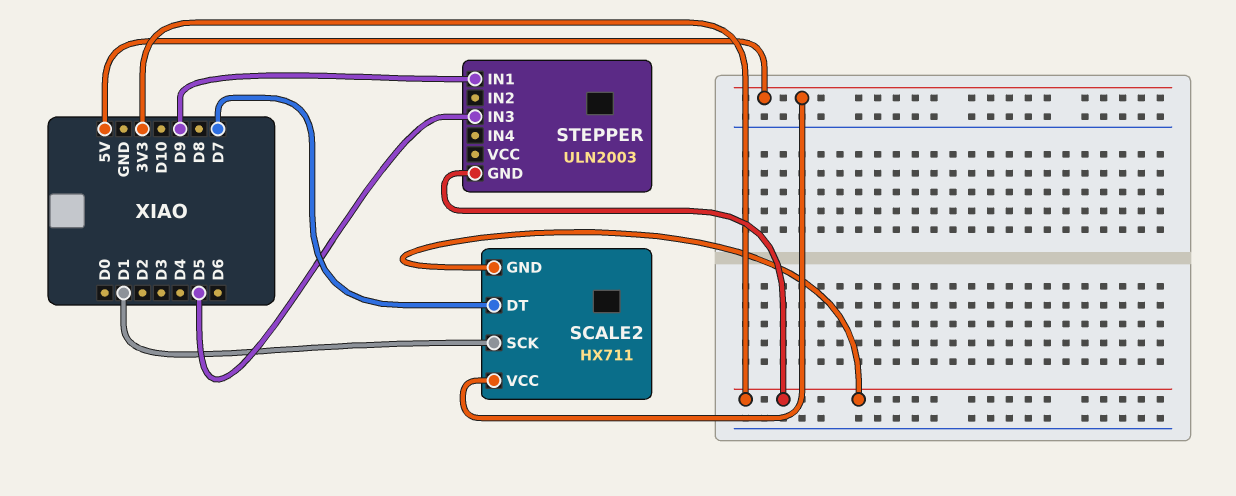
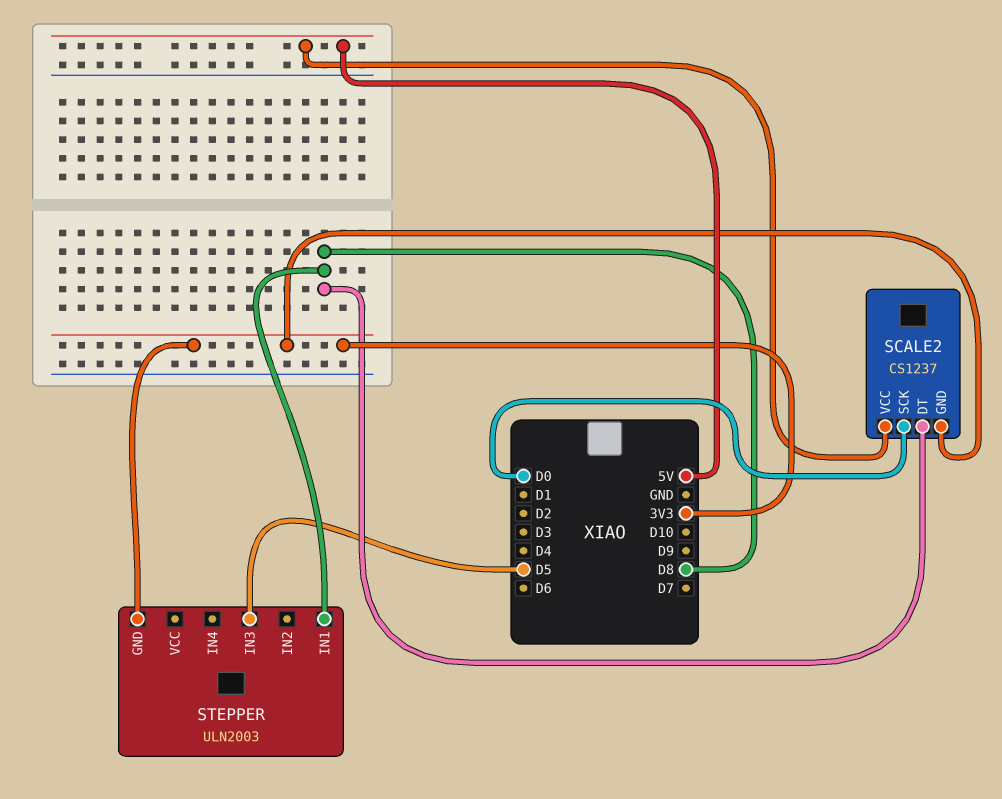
SCALE2: HX711 -> CS1237
SCALE2 pin DT: D7 -> D8
SCALE2 pin SCK: D1 -> D0
STEPPER pin IN1: D9 -> D8

